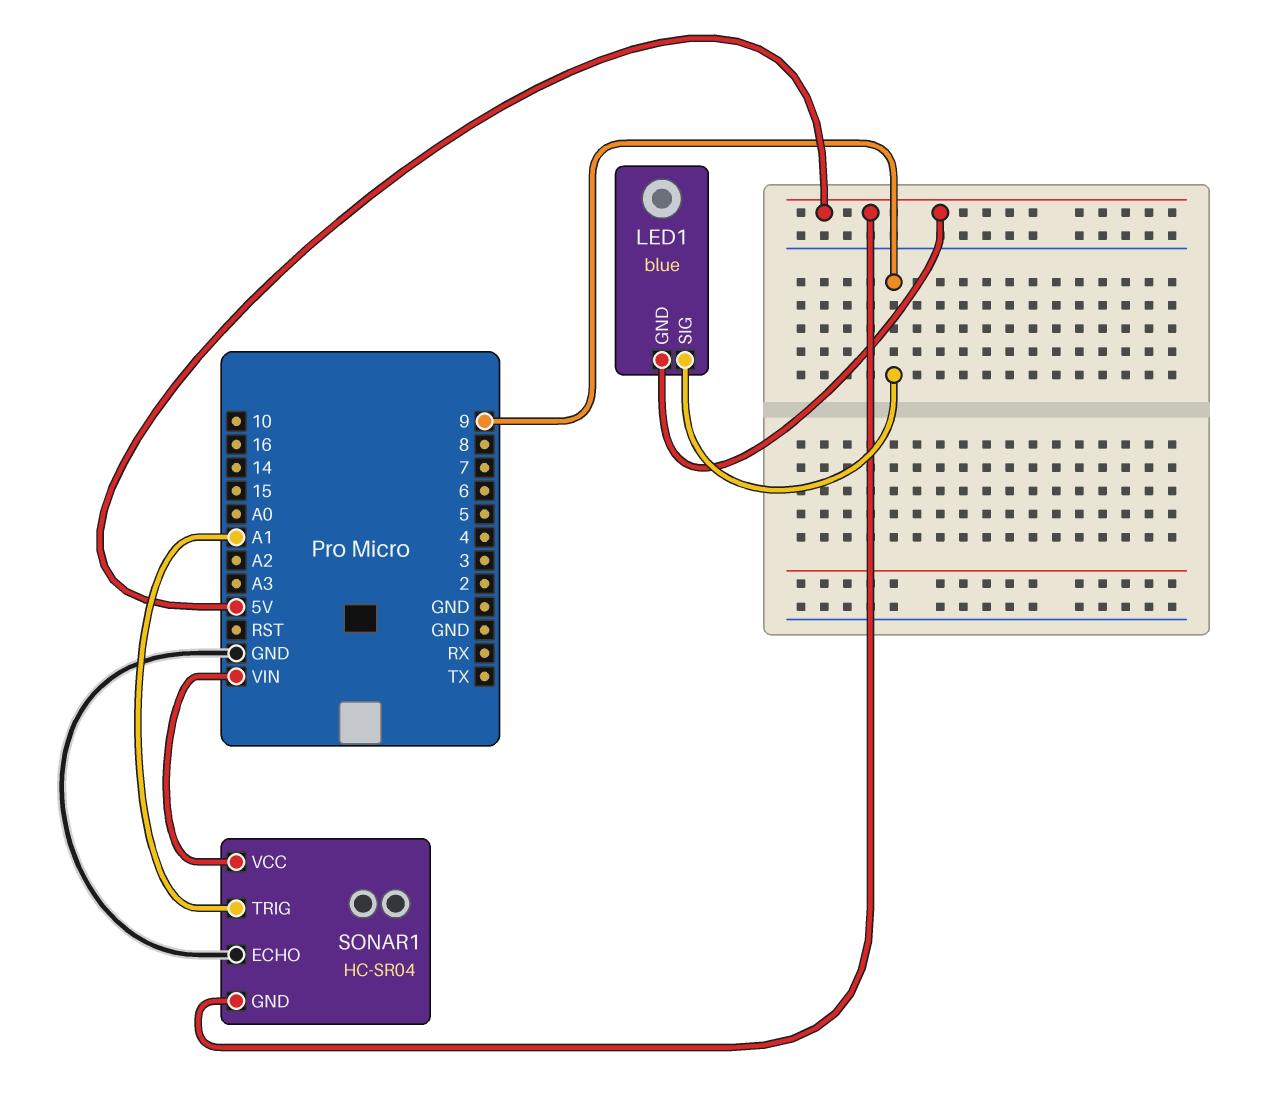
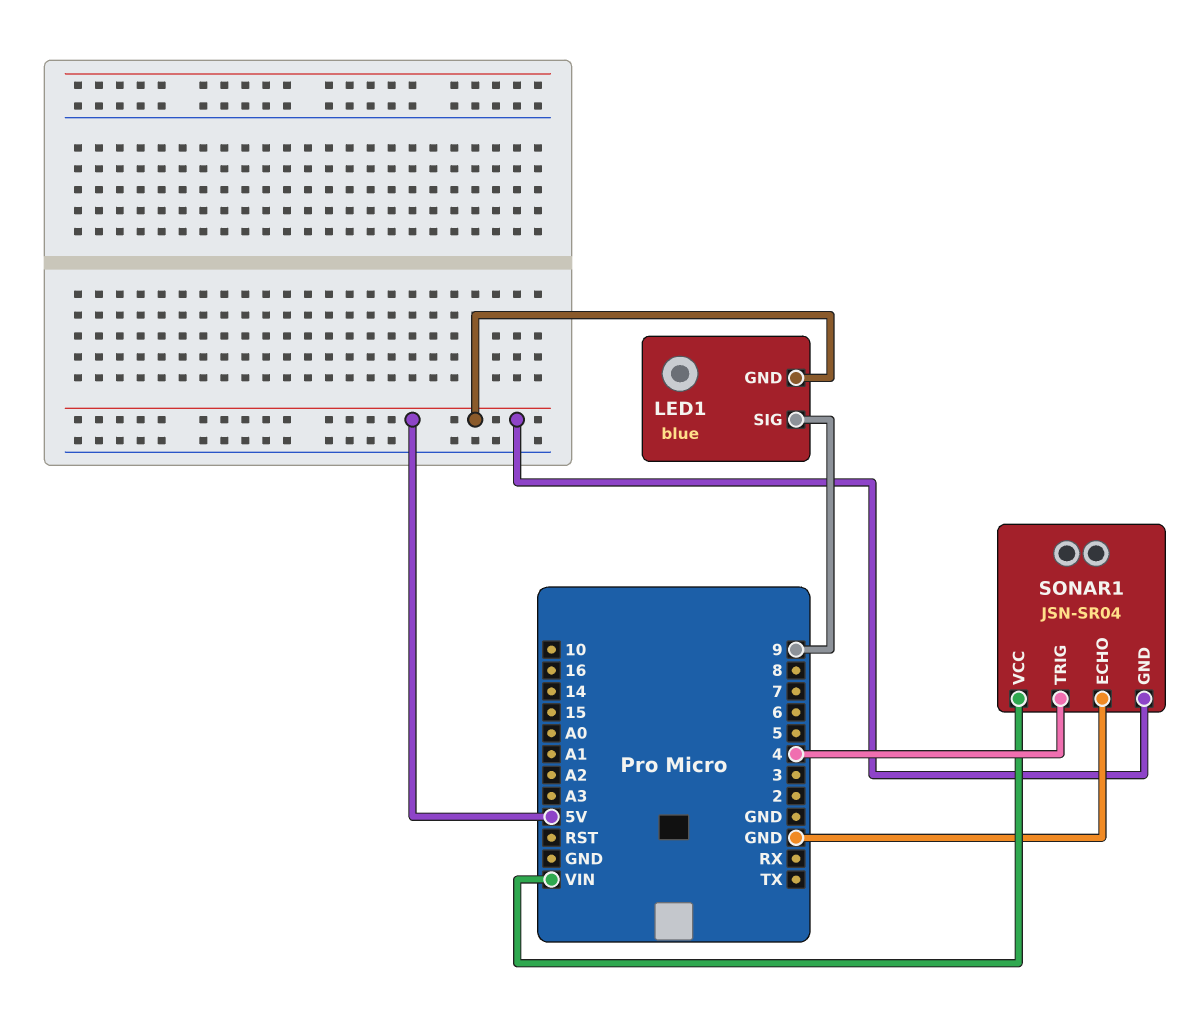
SONAR1: HC-SR04 -> JSN-SR04
SONAR1 pin TRIG: A1 -> 4

